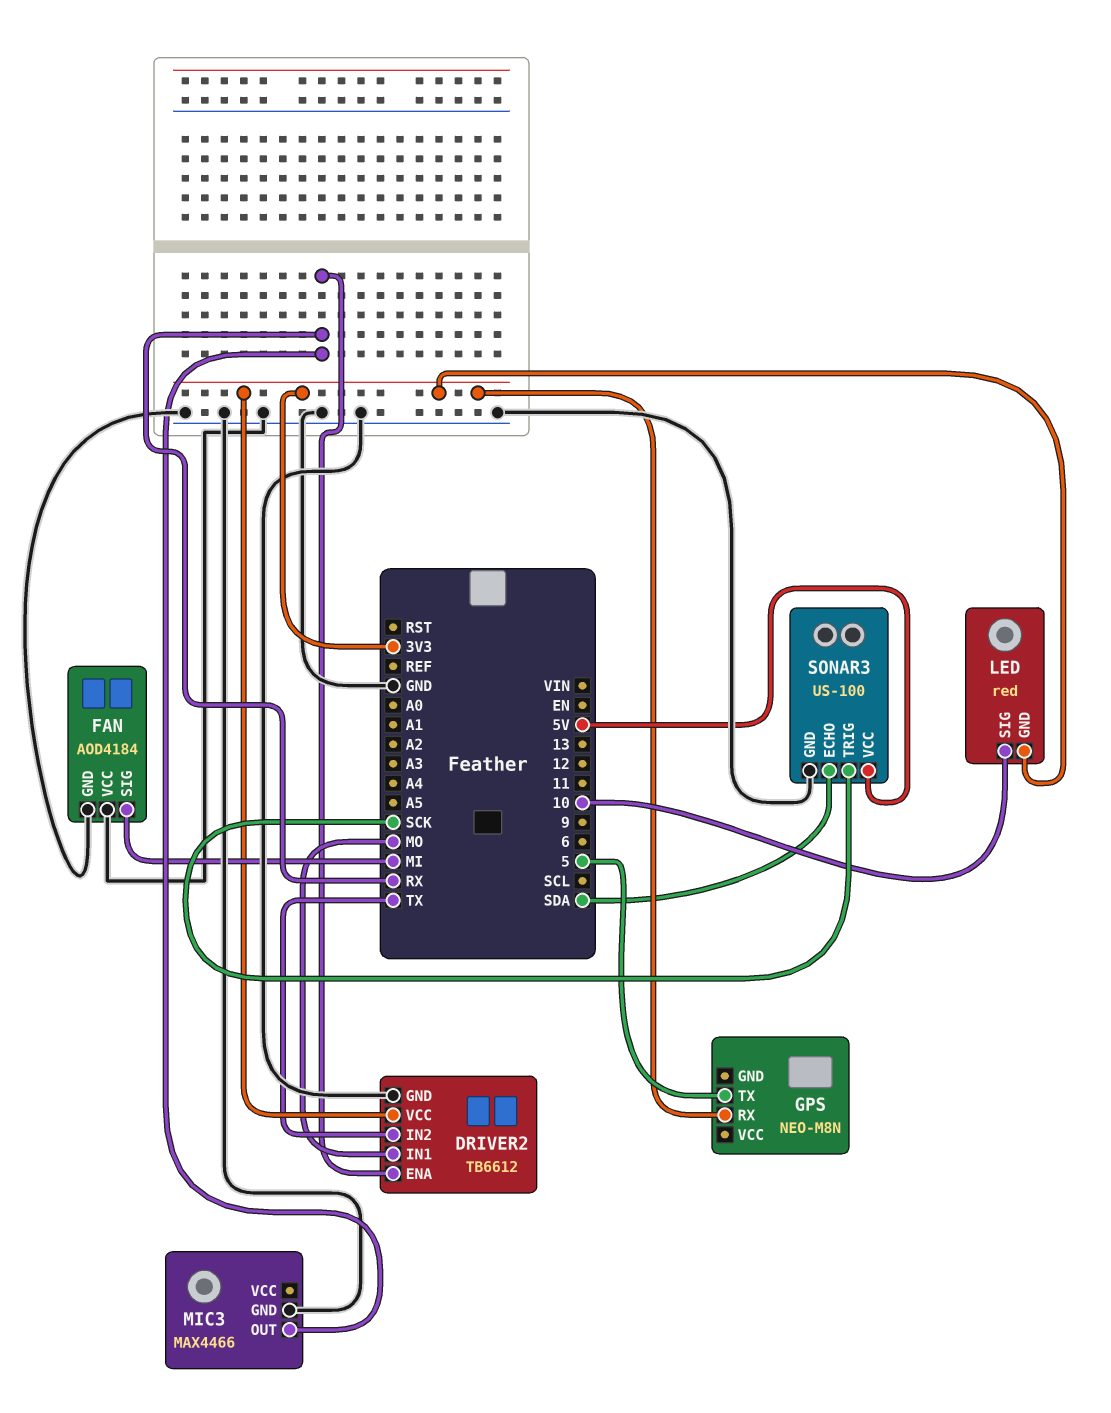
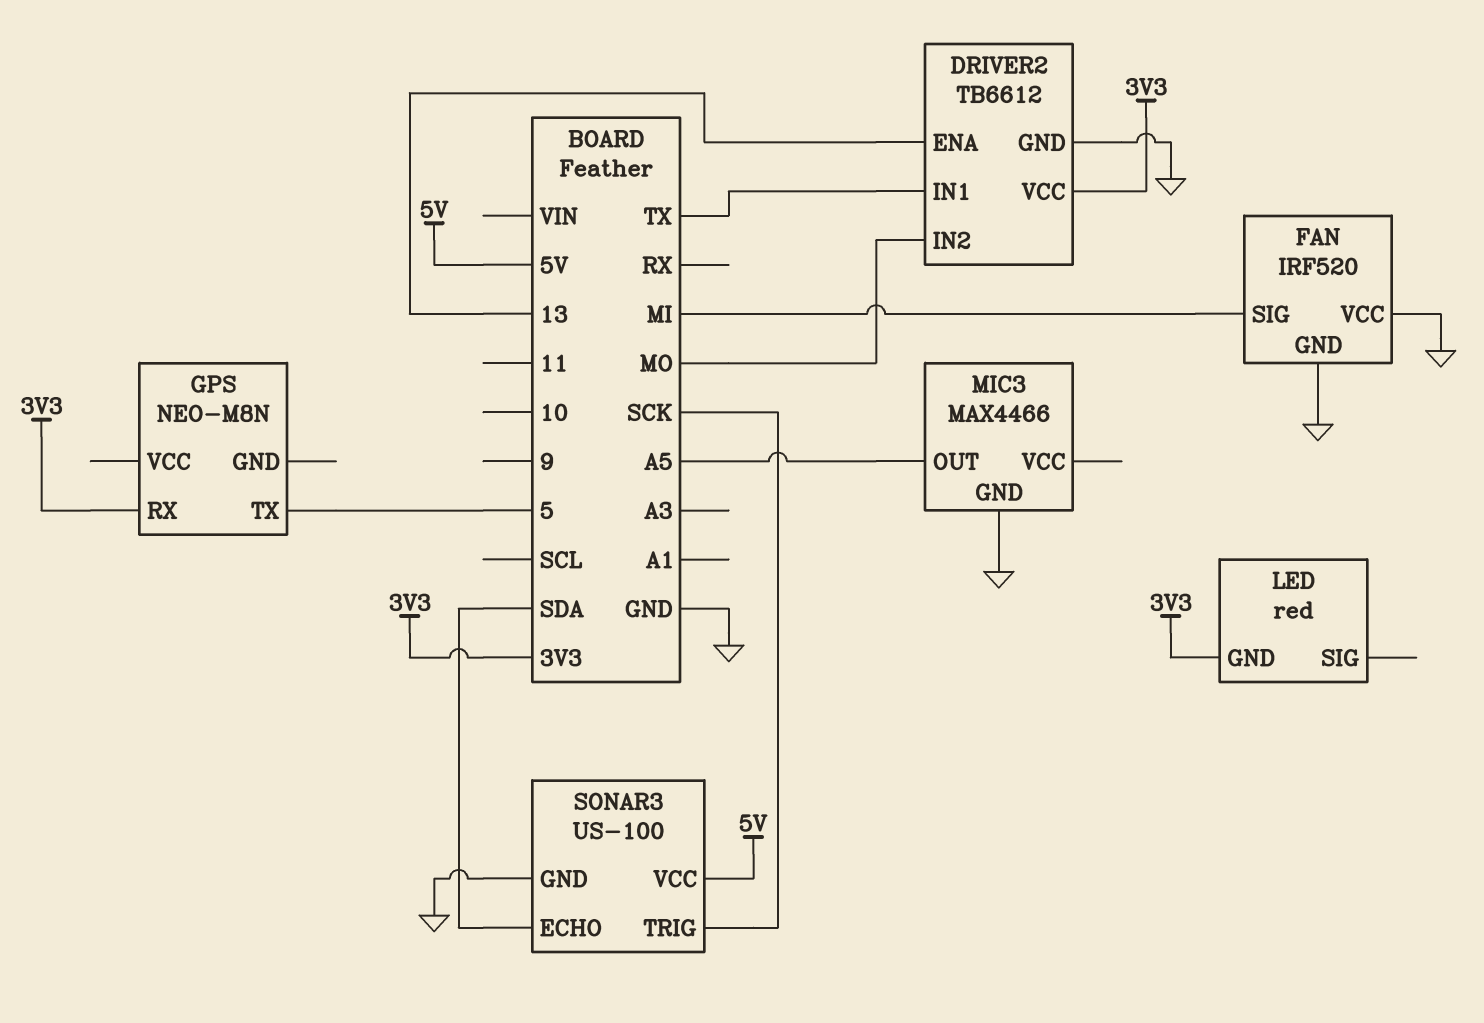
DRIVER2 pin ENA: RX -> 13
DRIVER2 pin IN1: MO -> TX
DRIVER2 pin IN2: TX -> MO
FAN: AOD4184 -> IRF520
LED pin SIG: 10 -> none
MIC3 pin OUT: RX -> A5

